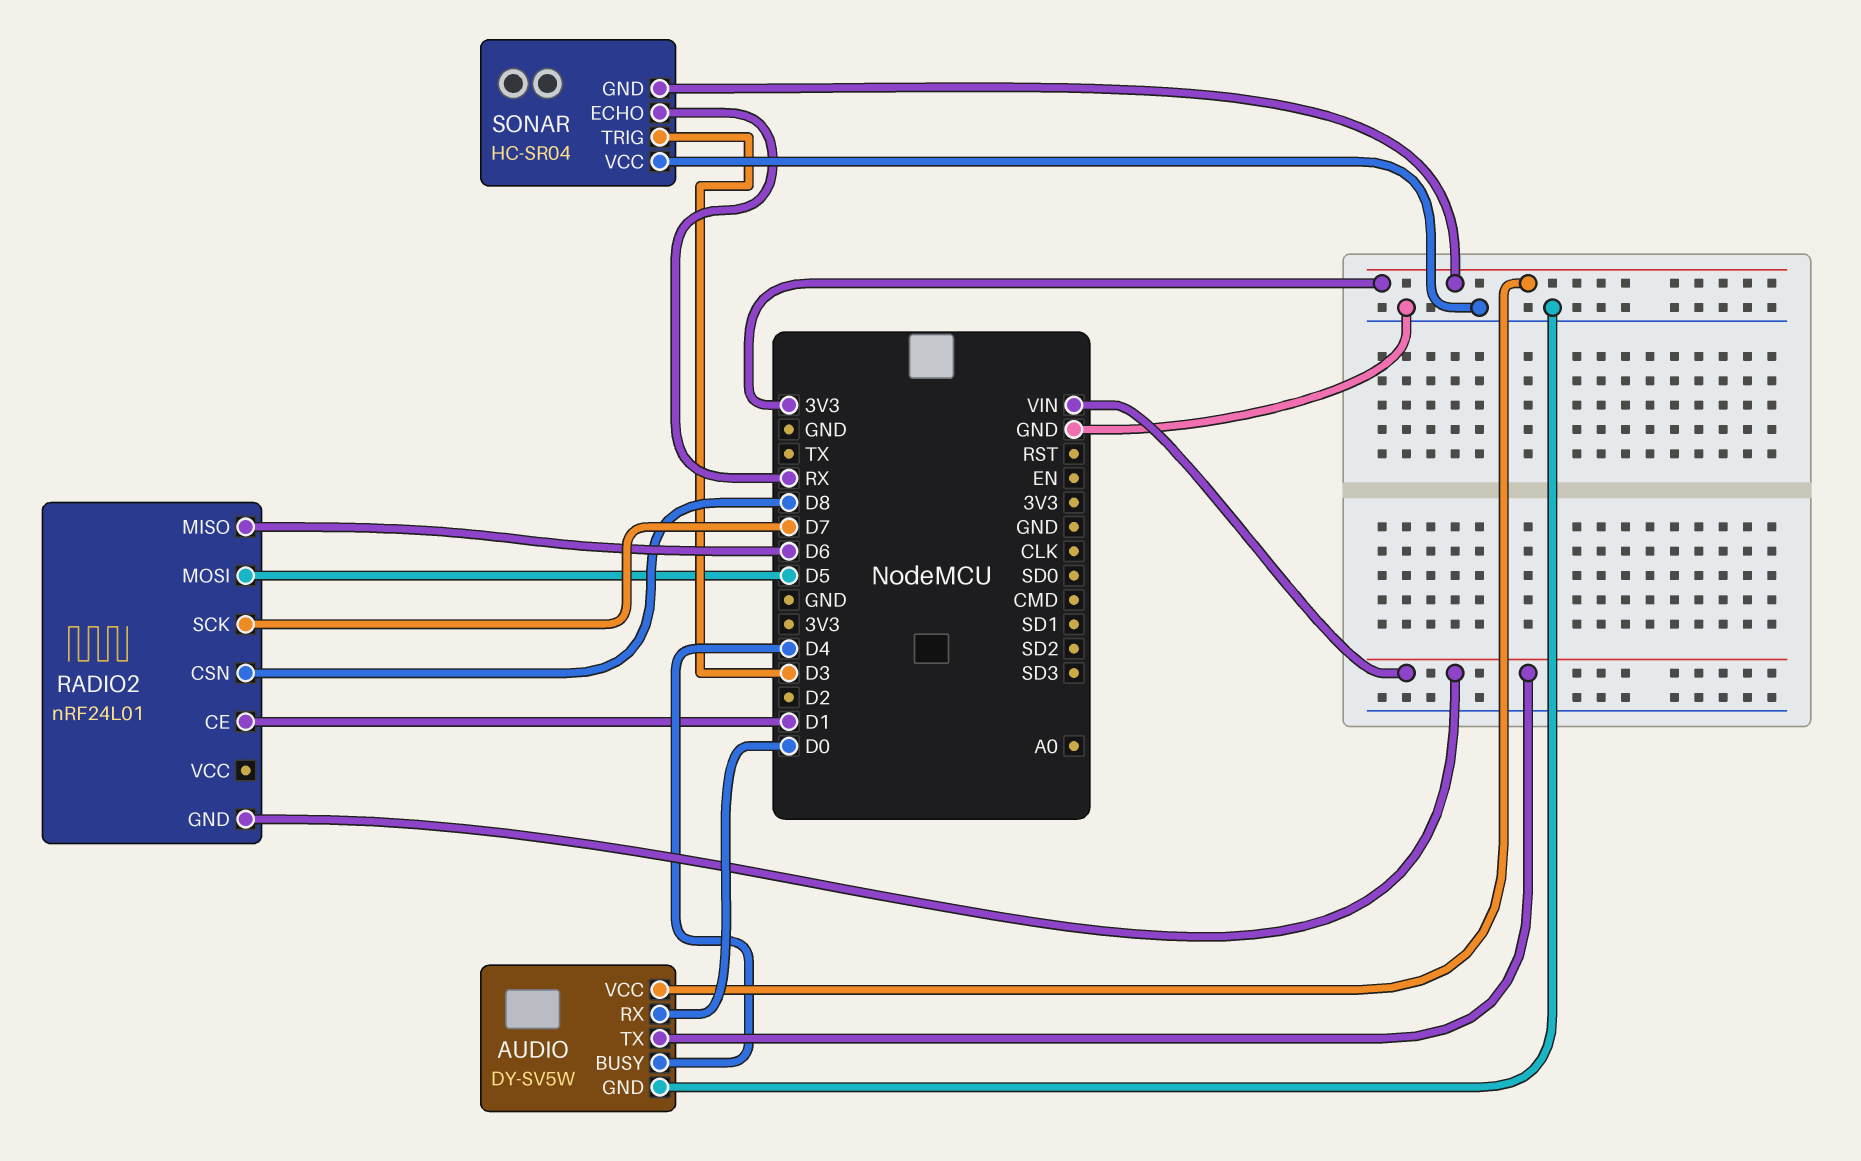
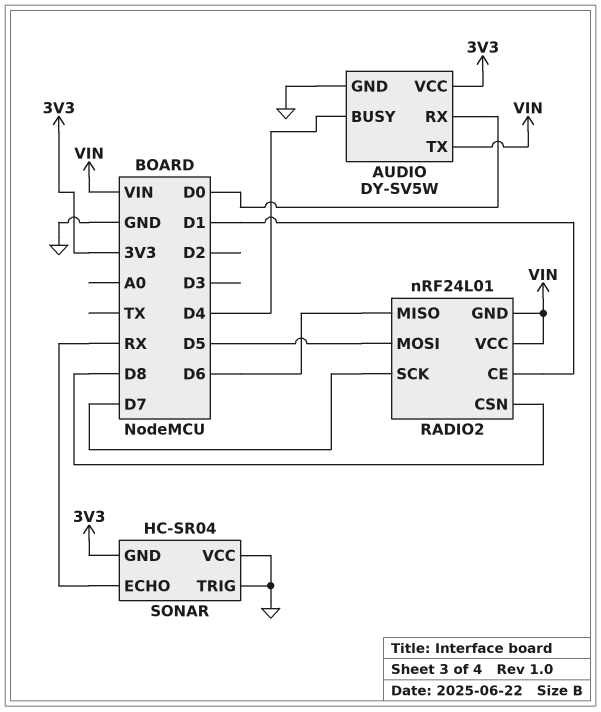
RADIO2 pin VCC: none -> VIN
SONAR pin TRIG: D3 -> GND

